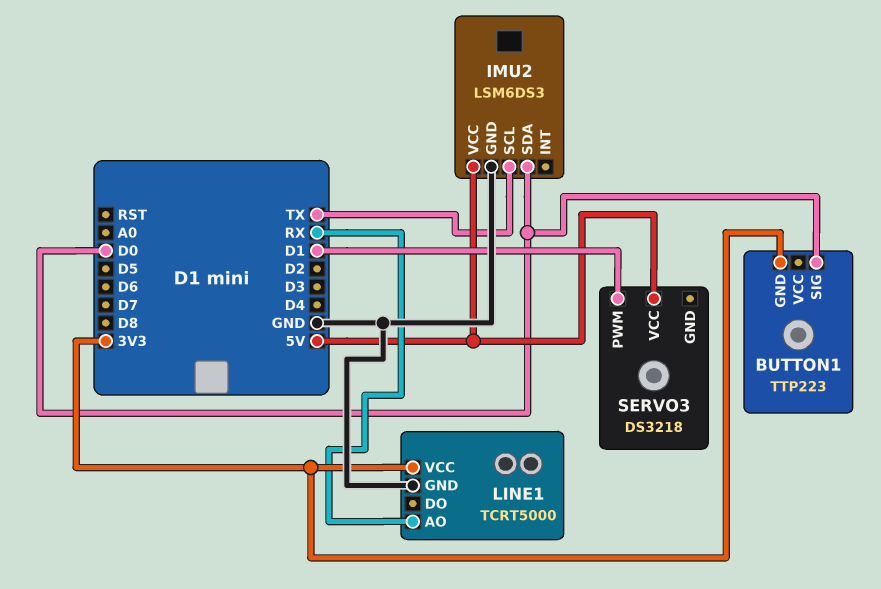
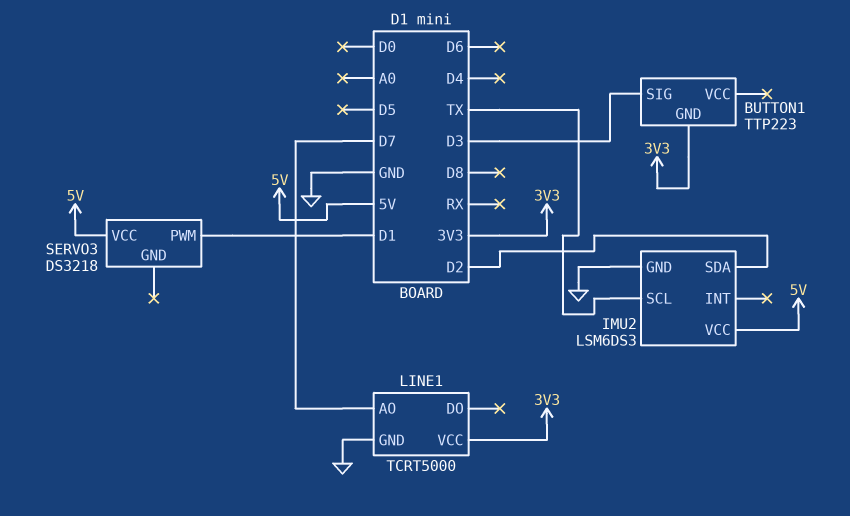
BUTTON1 pin SIG: D0 -> D3
IMU2 pin SDA: D0 -> D2
LINE1 pin AO: RX -> D7

